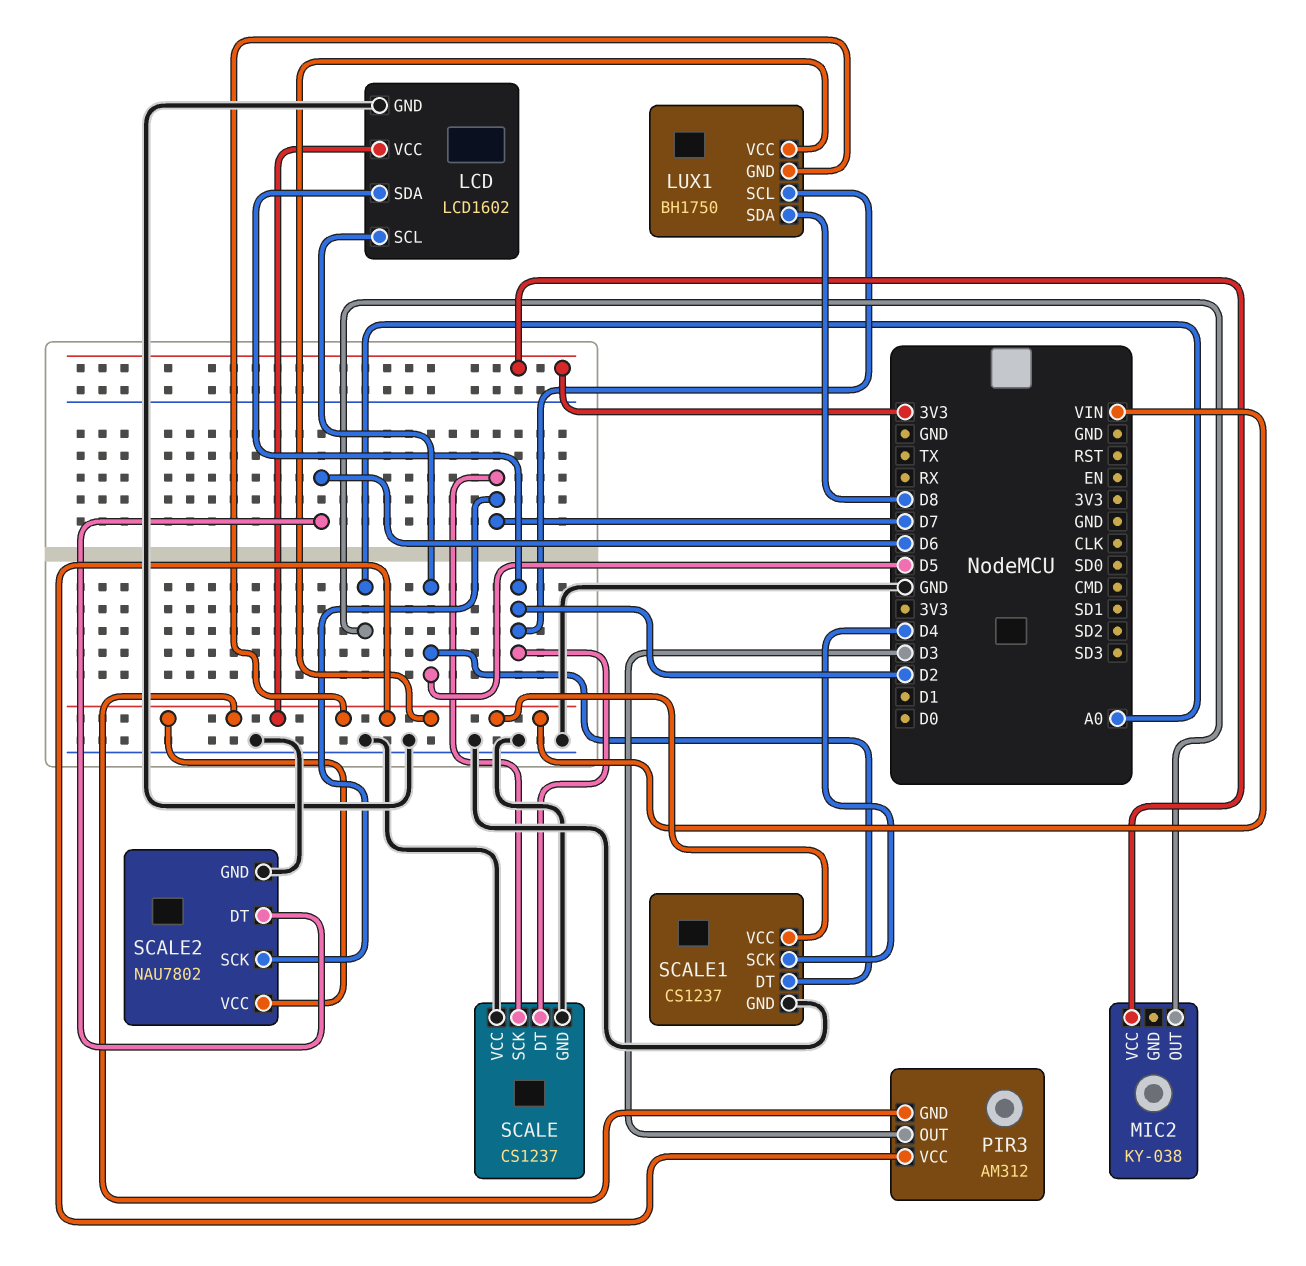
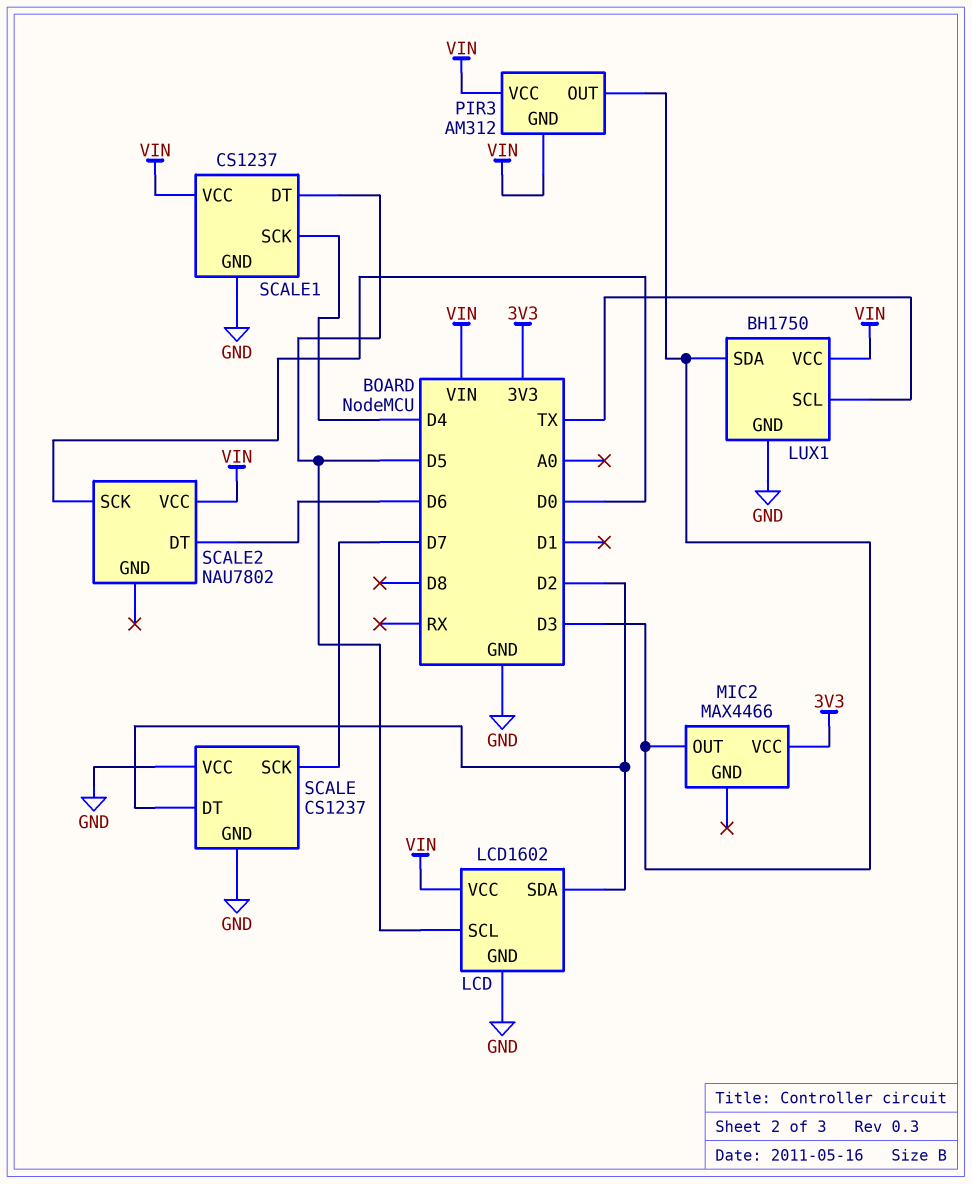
LUX1 pin GND: VIN -> GND
LUX1 pin SCL: D2 -> TX
LUX1 pin SDA: D8 -> D3
MIC2: KY-038 -> MAX4466
MIC2 pin OUT: A0 -> D3
SCALE2 pin GND: GND -> none
SCALE2 pin SCK: D7 -> D0

